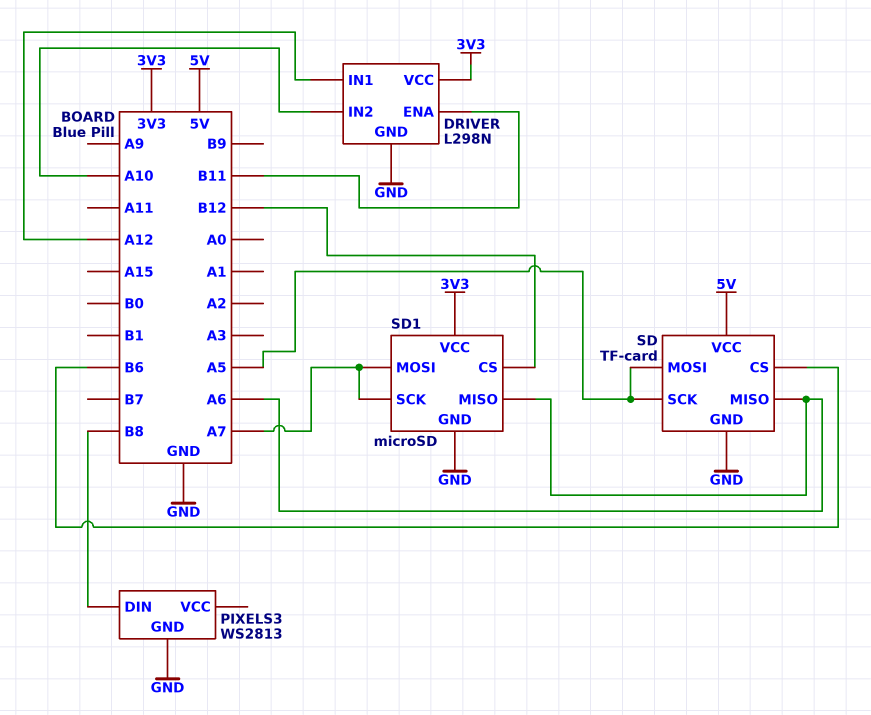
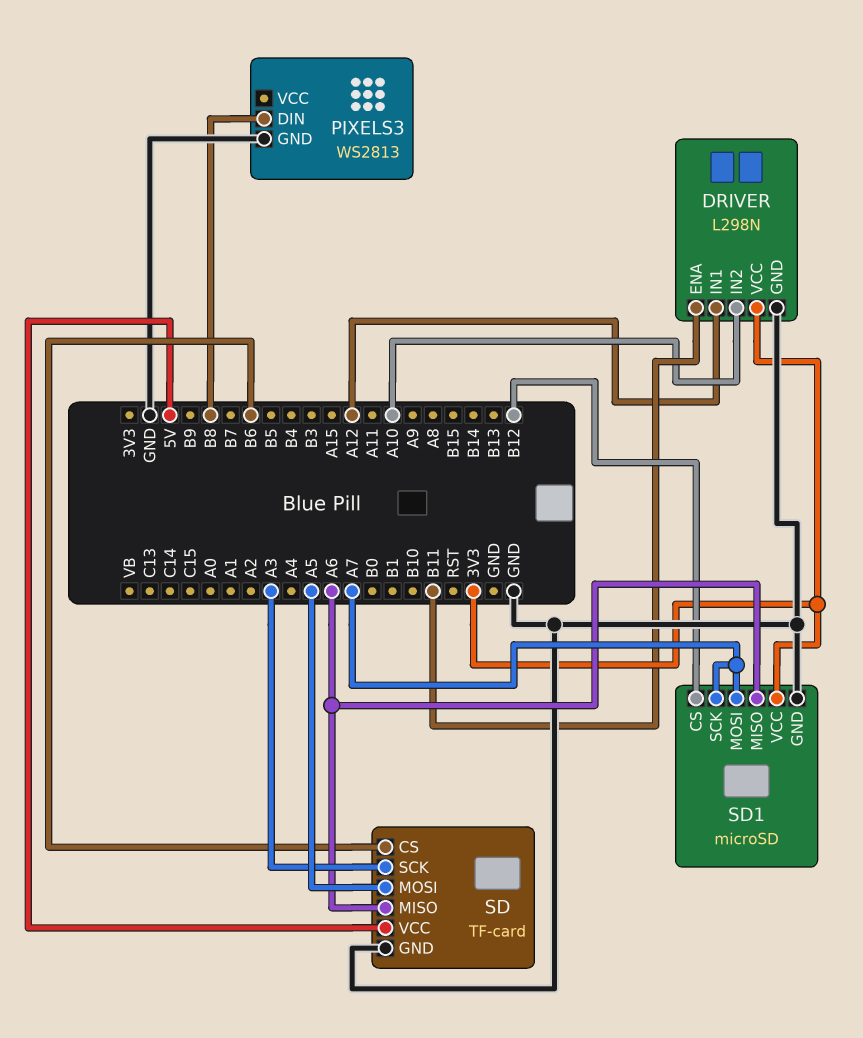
SD pin SCK: A5 -> A3

